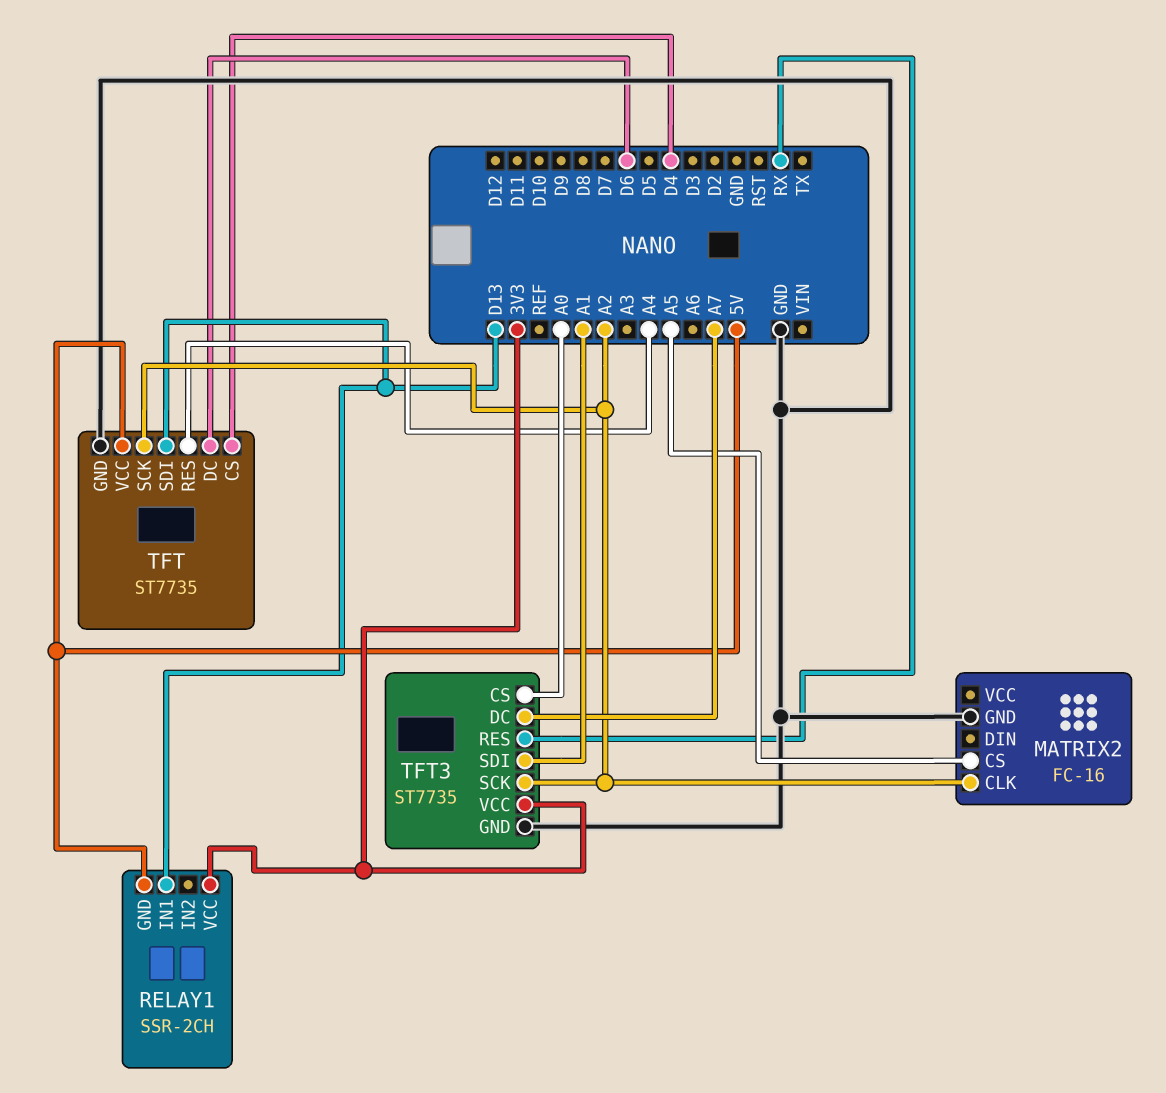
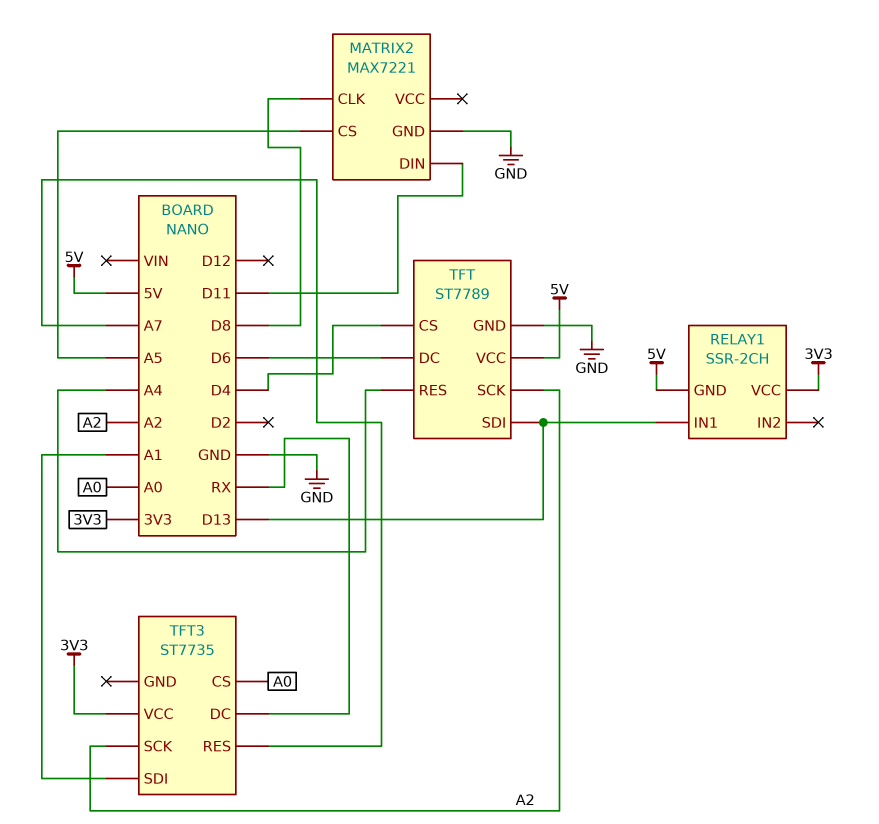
MATRIX2: FC-16 -> MAX7221
MATRIX2 pin CLK: A2 -> D8
MATRIX2 pin DIN: none -> D11
TFT: ST7735 -> ST7789
TFT3 pin DC: A7 -> RX
TFT3 pin GND: GND -> none
TFT3 pin RES: RX -> A7

